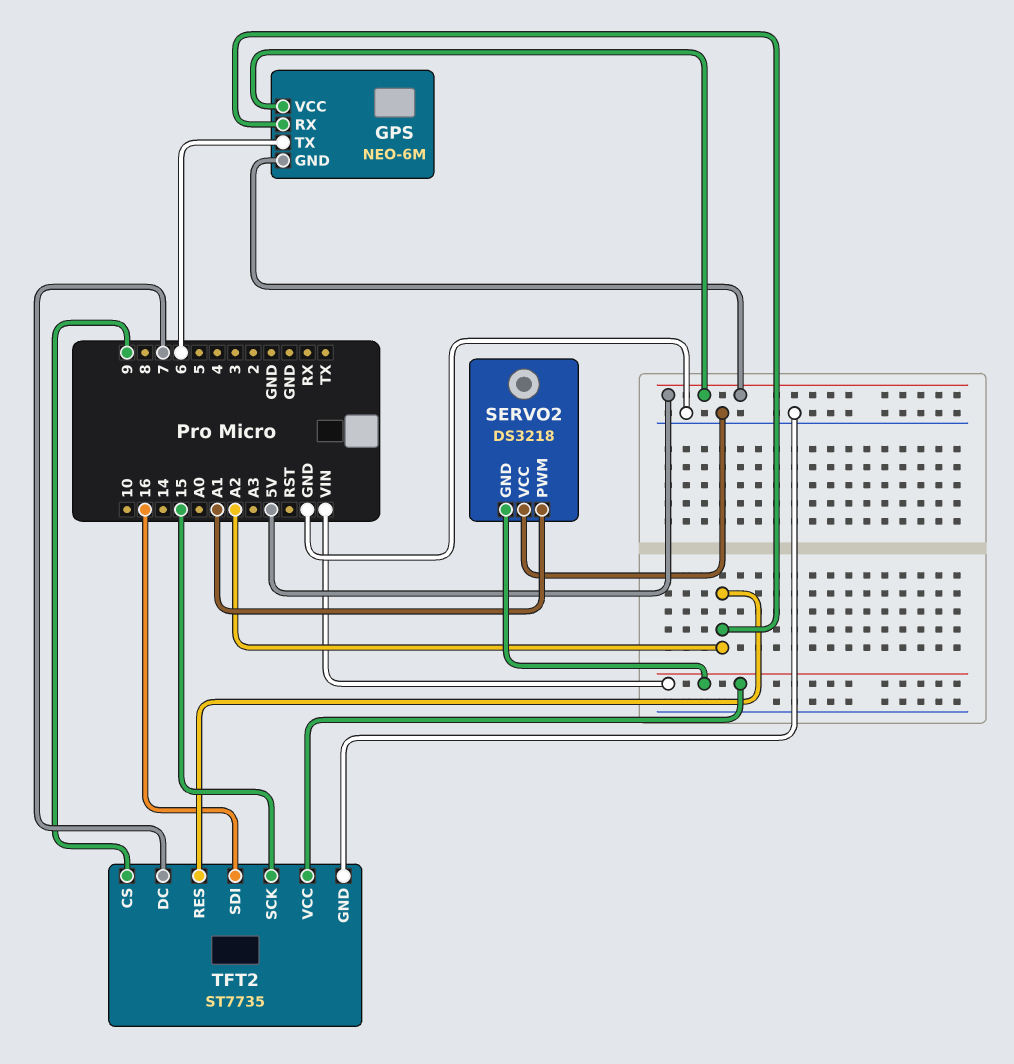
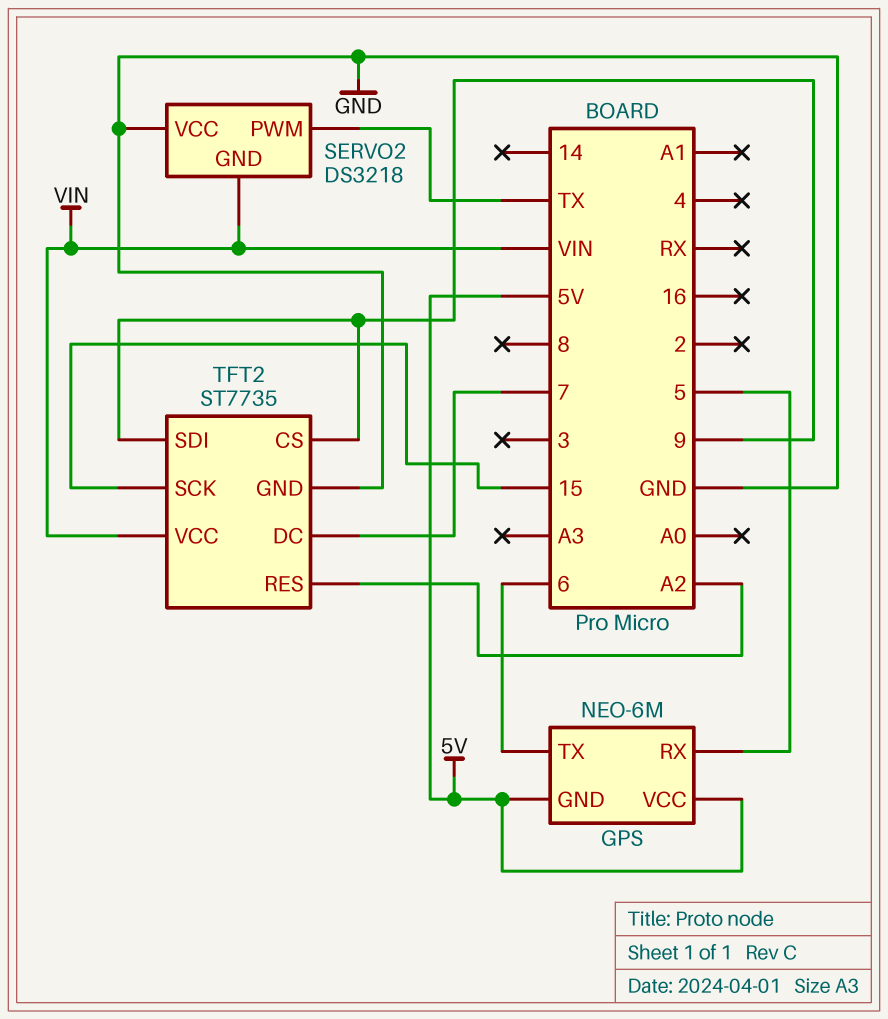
GPS pin RX: A2 -> 5
SERVO2 pin PWM: A1 -> TX
TFT2 pin SDI: 16 -> 9

